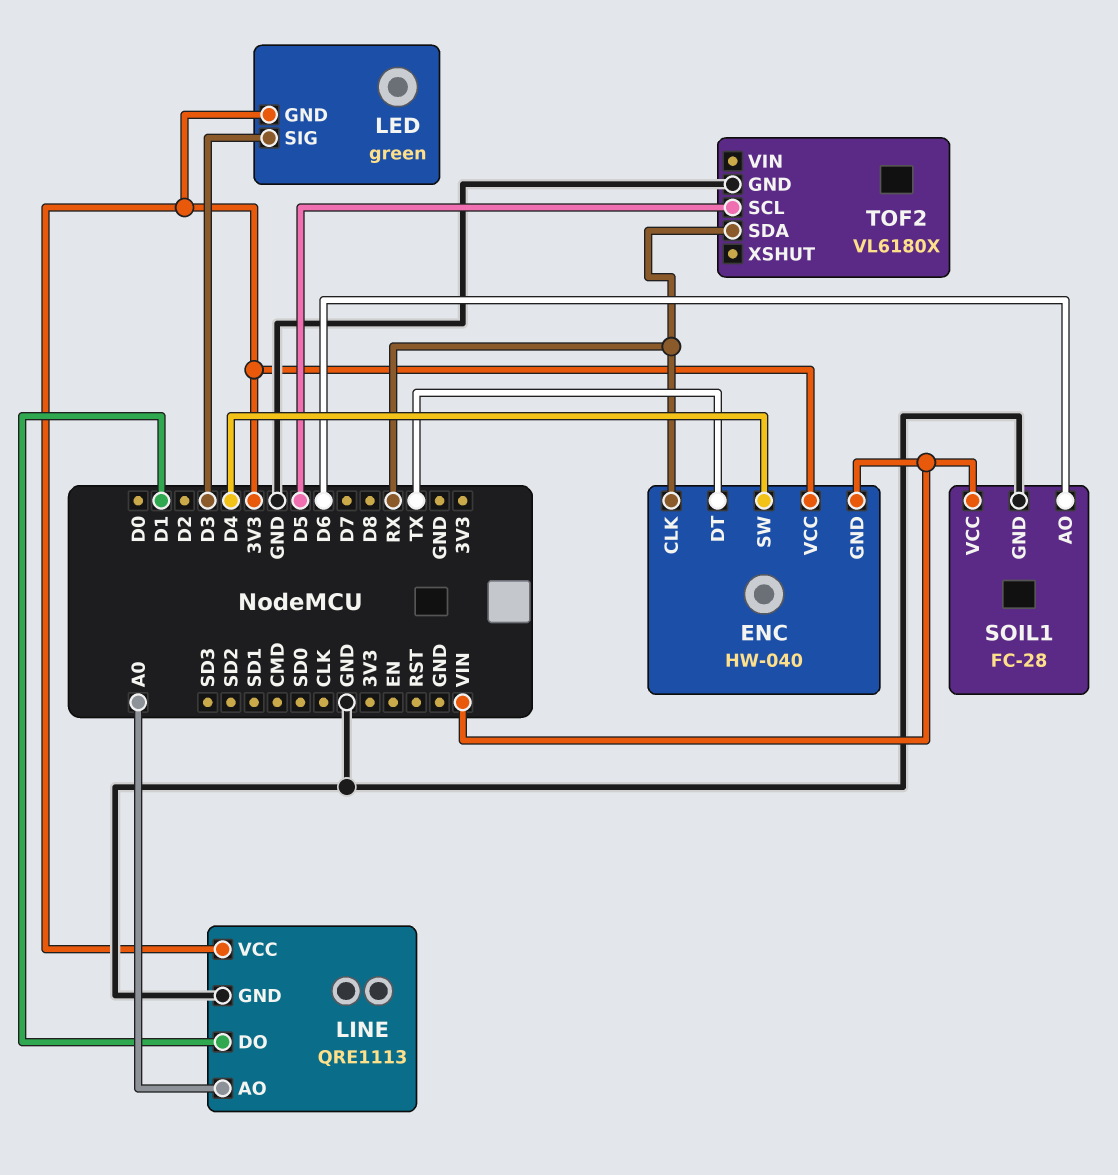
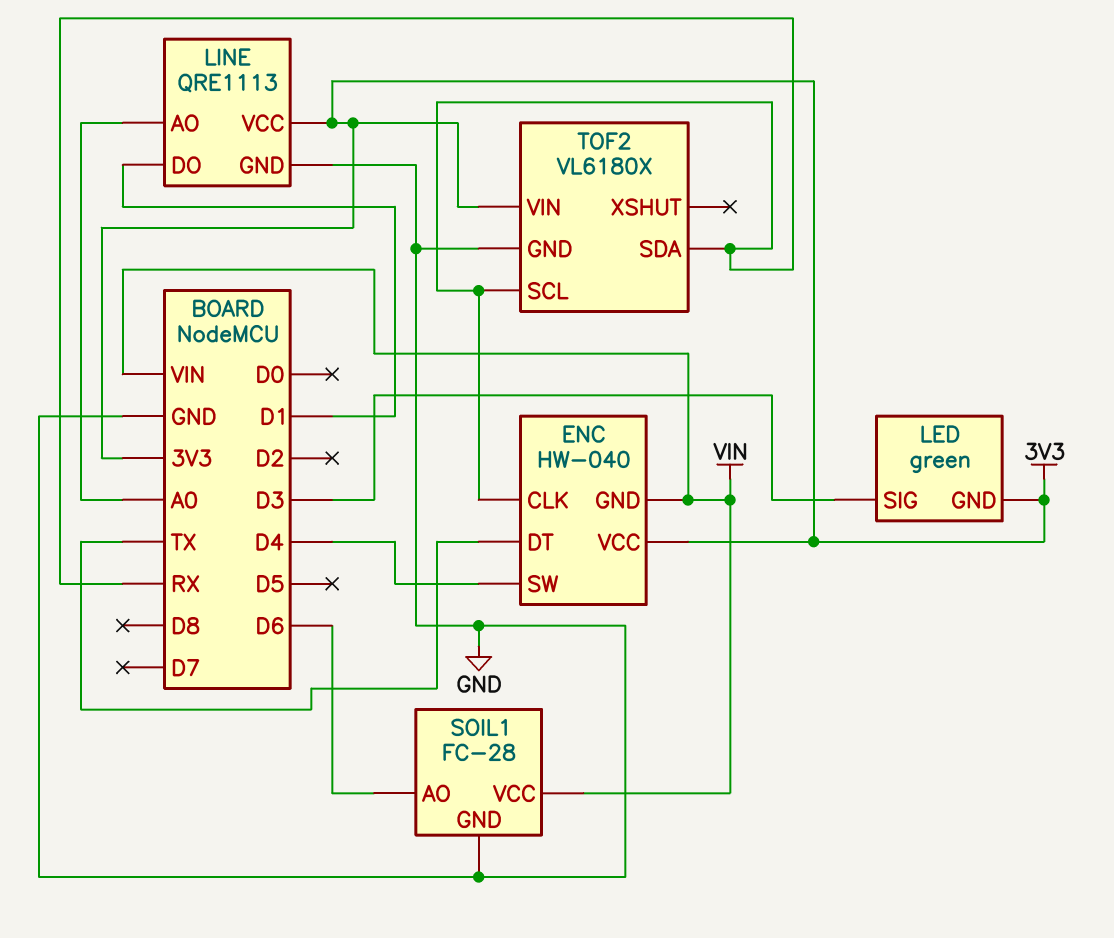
TOF2 pin SCL: D5 -> RX
TOF2 pin VIN: none -> 3V3

